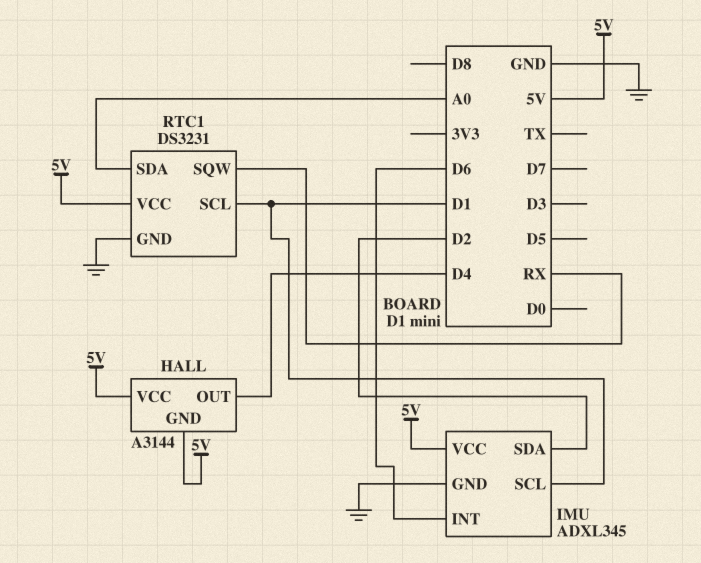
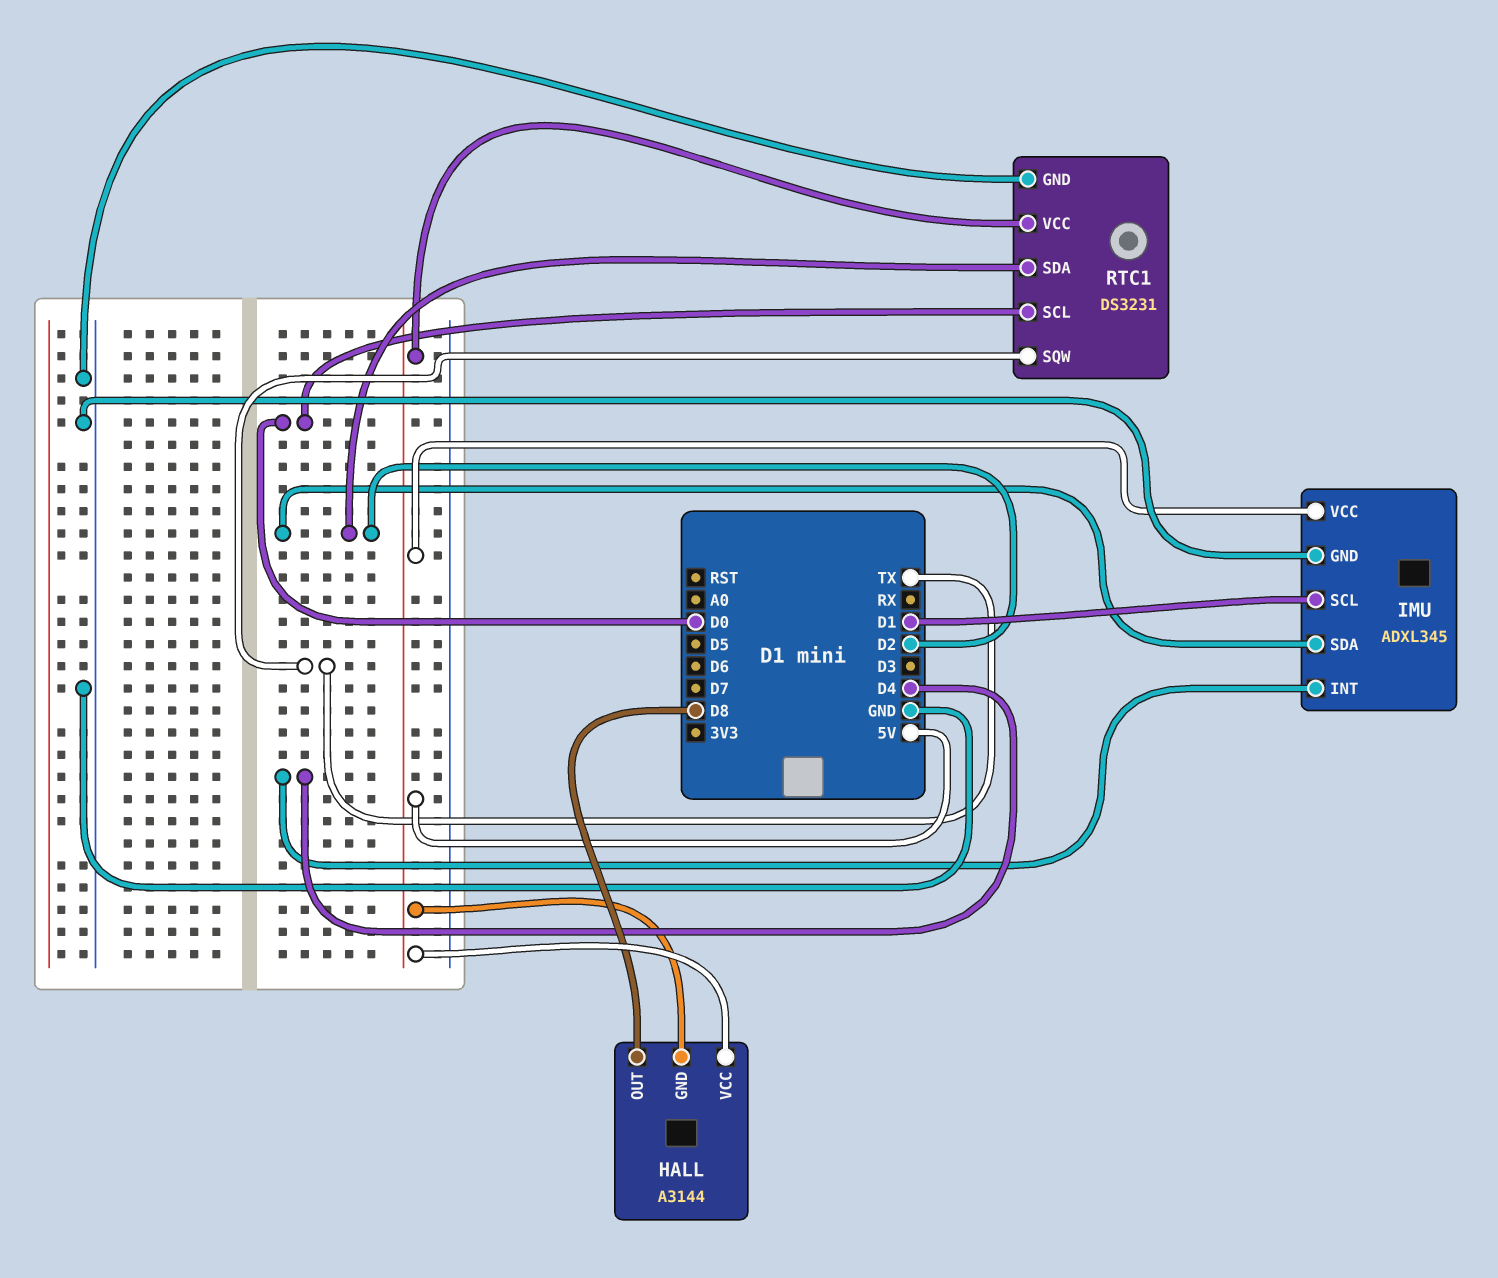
HALL pin OUT: D4 -> D8
IMU pin INT: D6 -> D4
RTC1 pin SCL: D1 -> D0
RTC1 pin SDA: A0 -> D2
RTC1 pin SQW: RX -> TX

